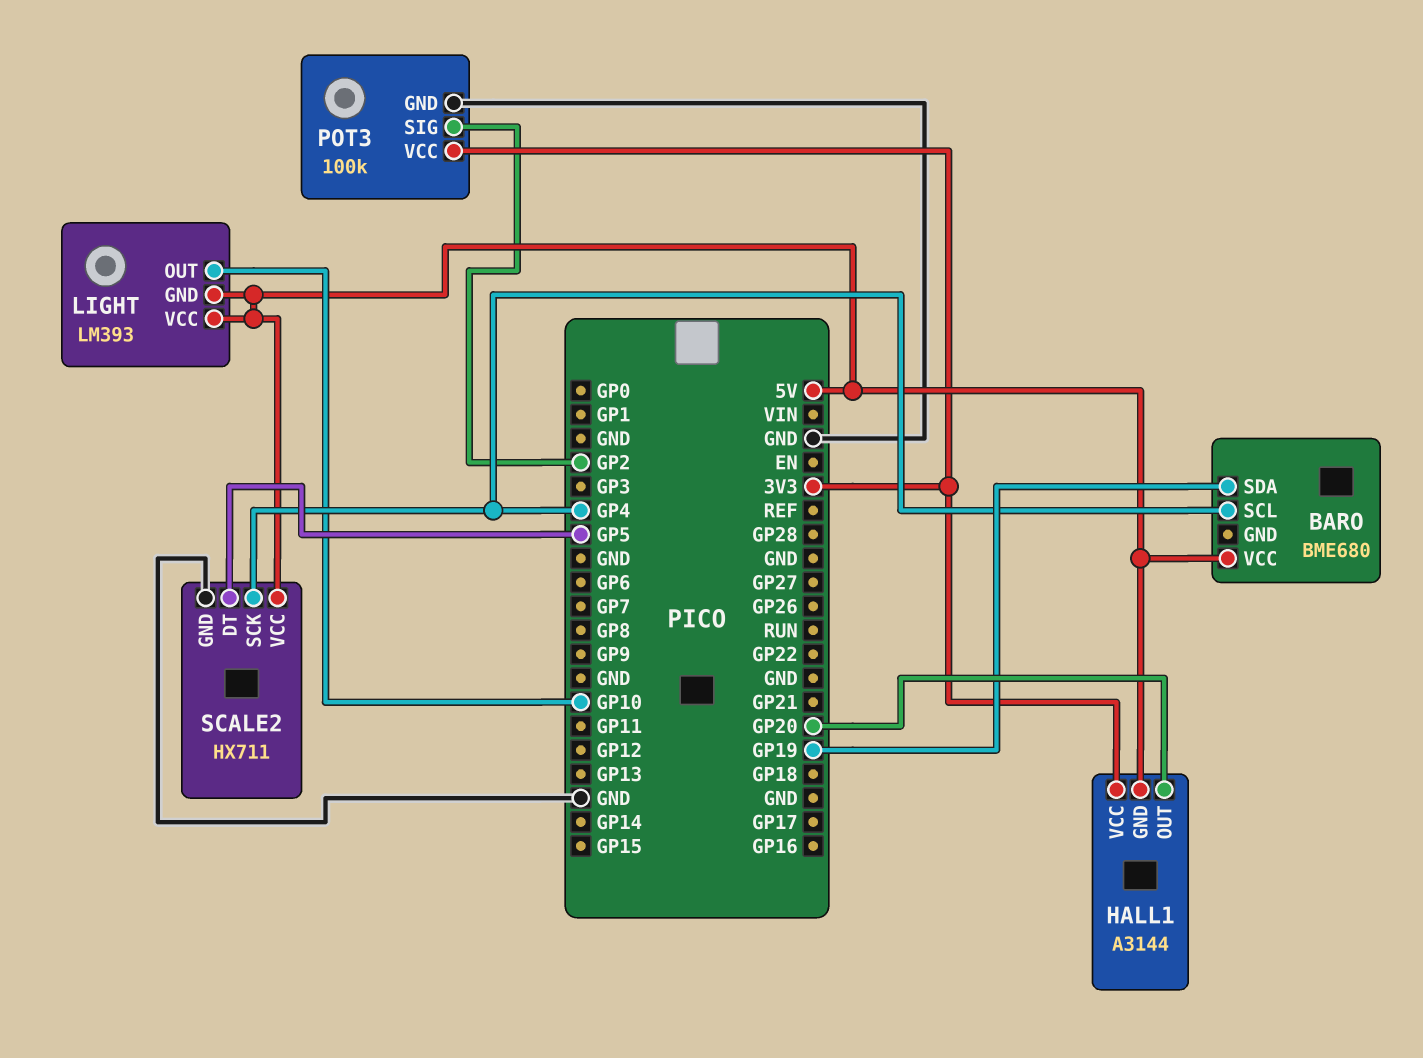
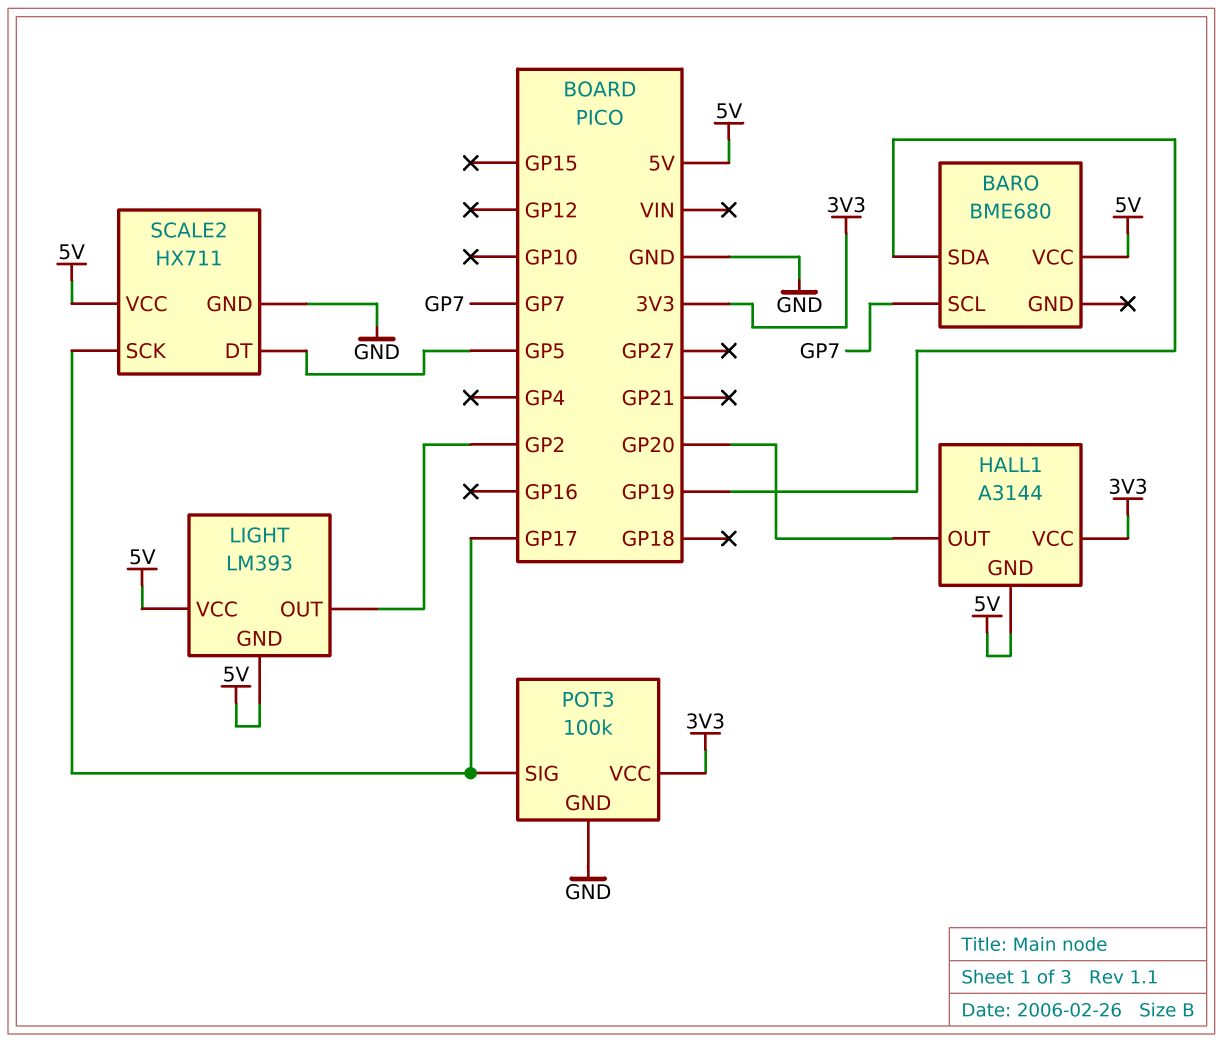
BARO pin SCL: GP4 -> GP7
LIGHT pin OUT: GP10 -> GP2
POT3 pin SIG: GP2 -> GP17
SCALE2 pin SCK: GP4 -> GP17

